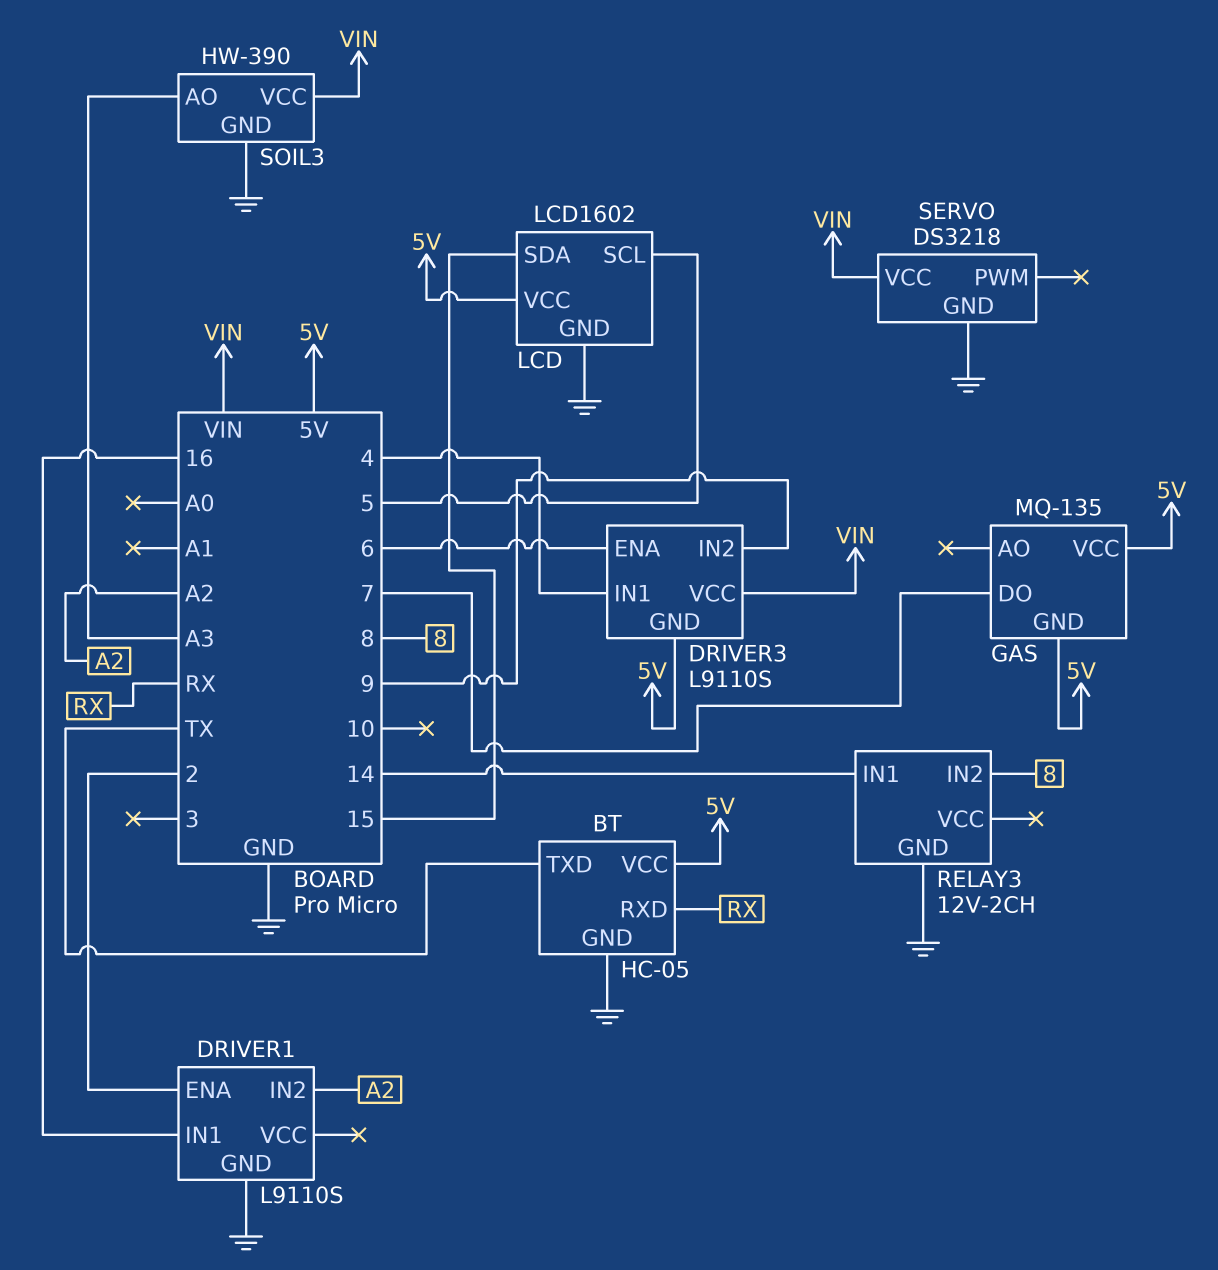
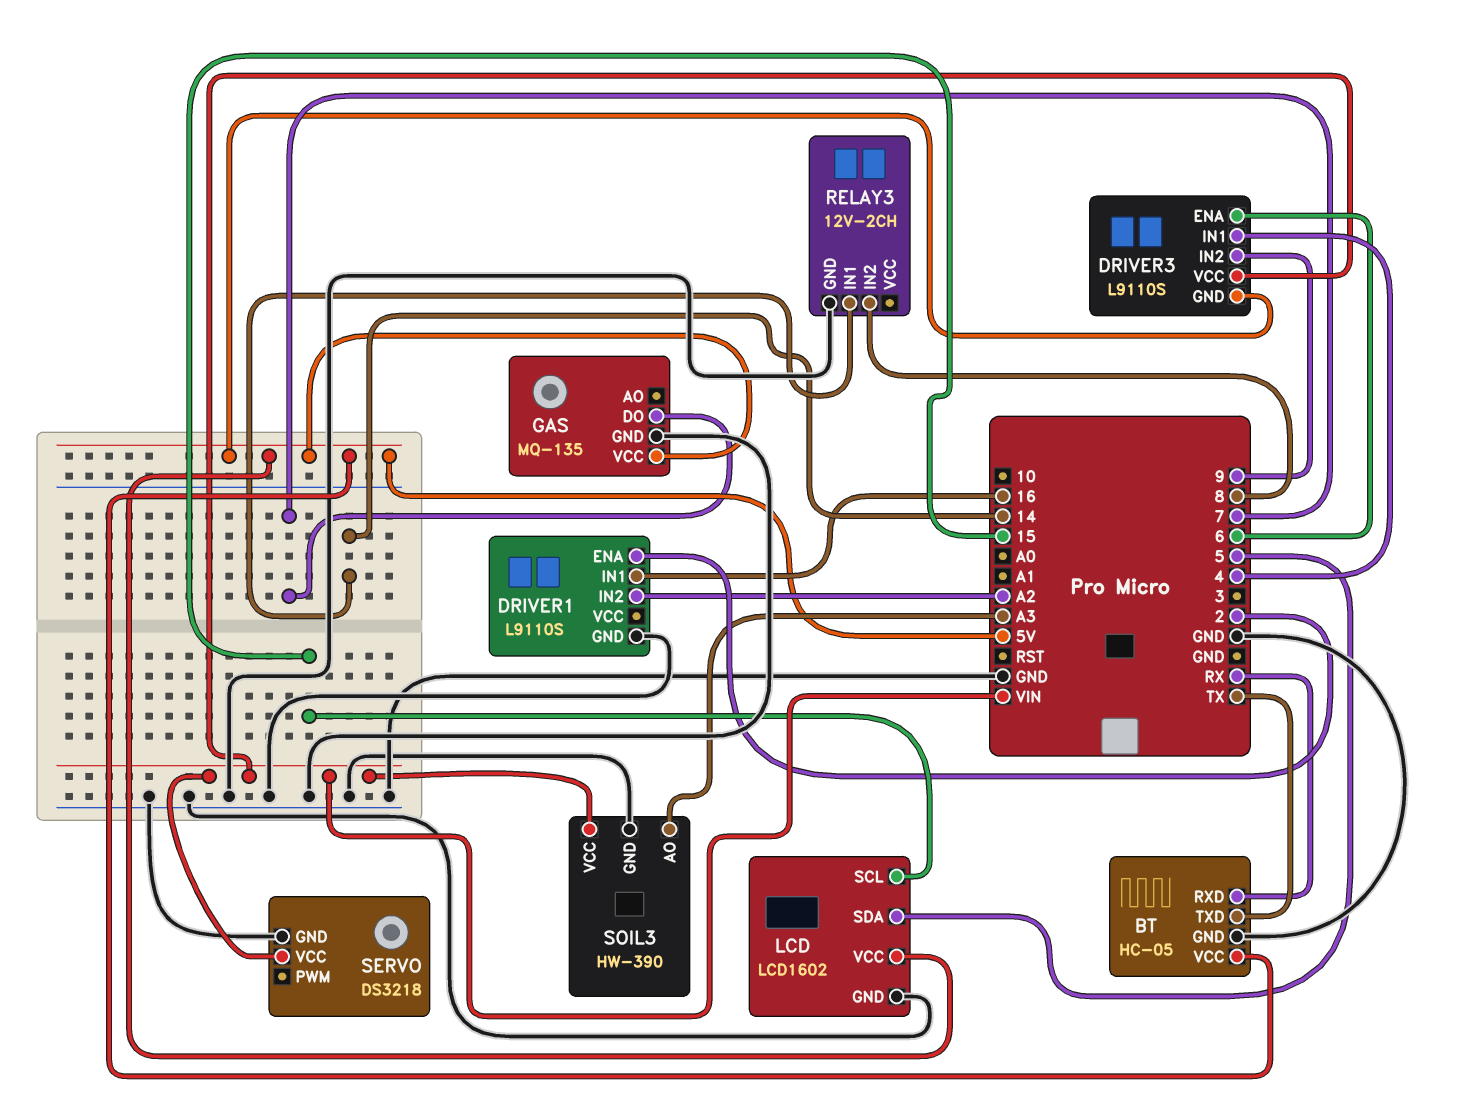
GAS pin GND: 5V -> GND
LCD pin SCL: 5 -> 15
LCD pin SDA: 15 -> 5

